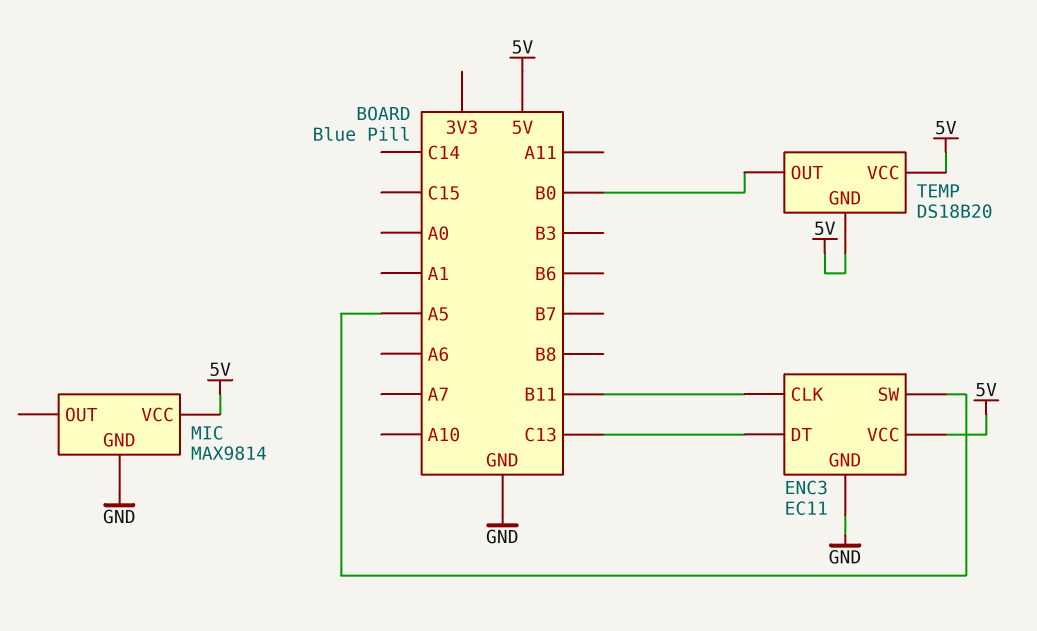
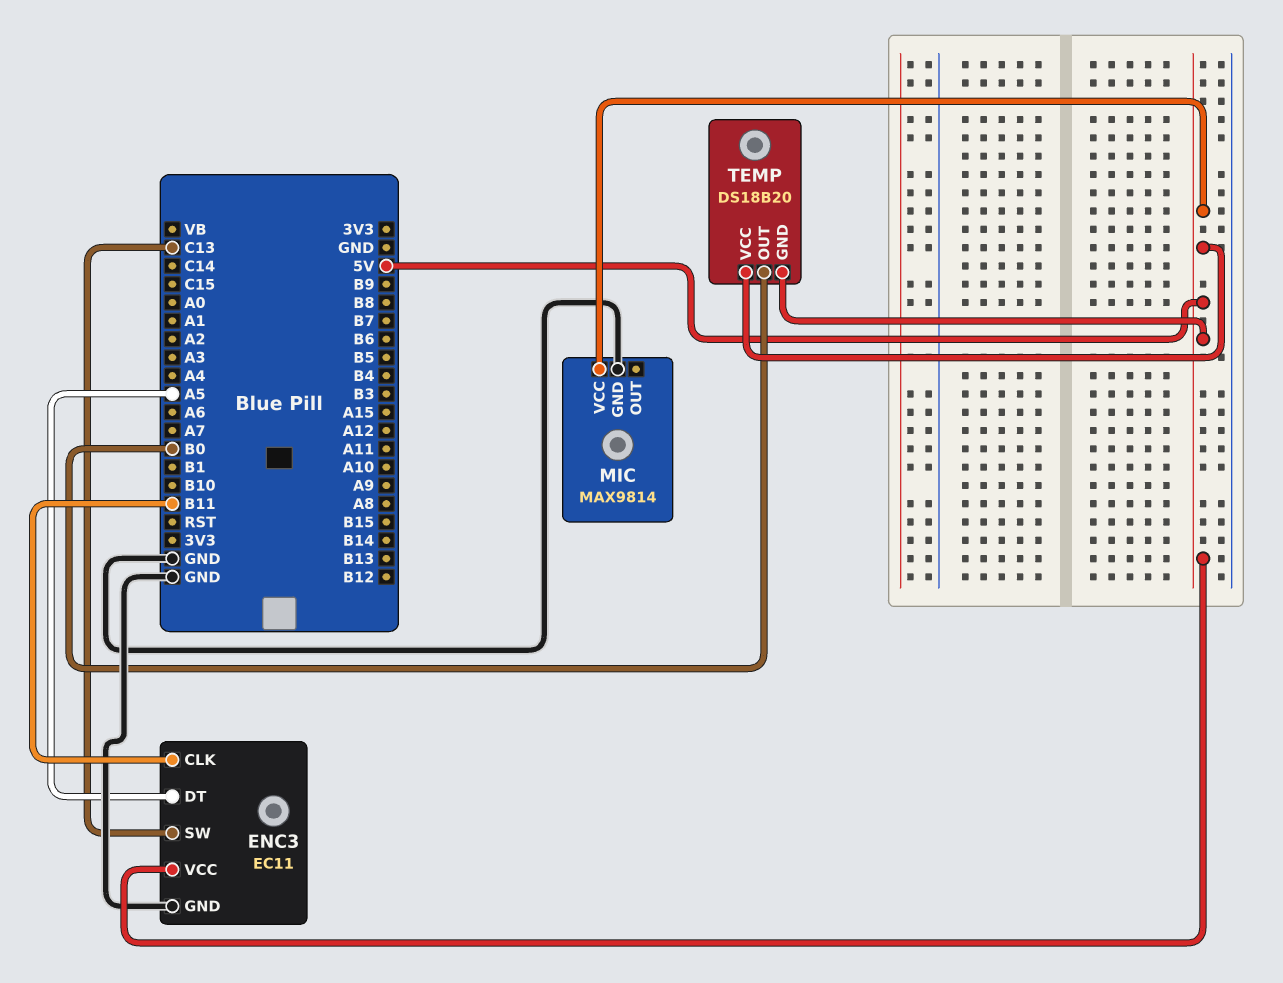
ENC3 pin DT: C13 -> A5
ENC3 pin SW: A5 -> C13

